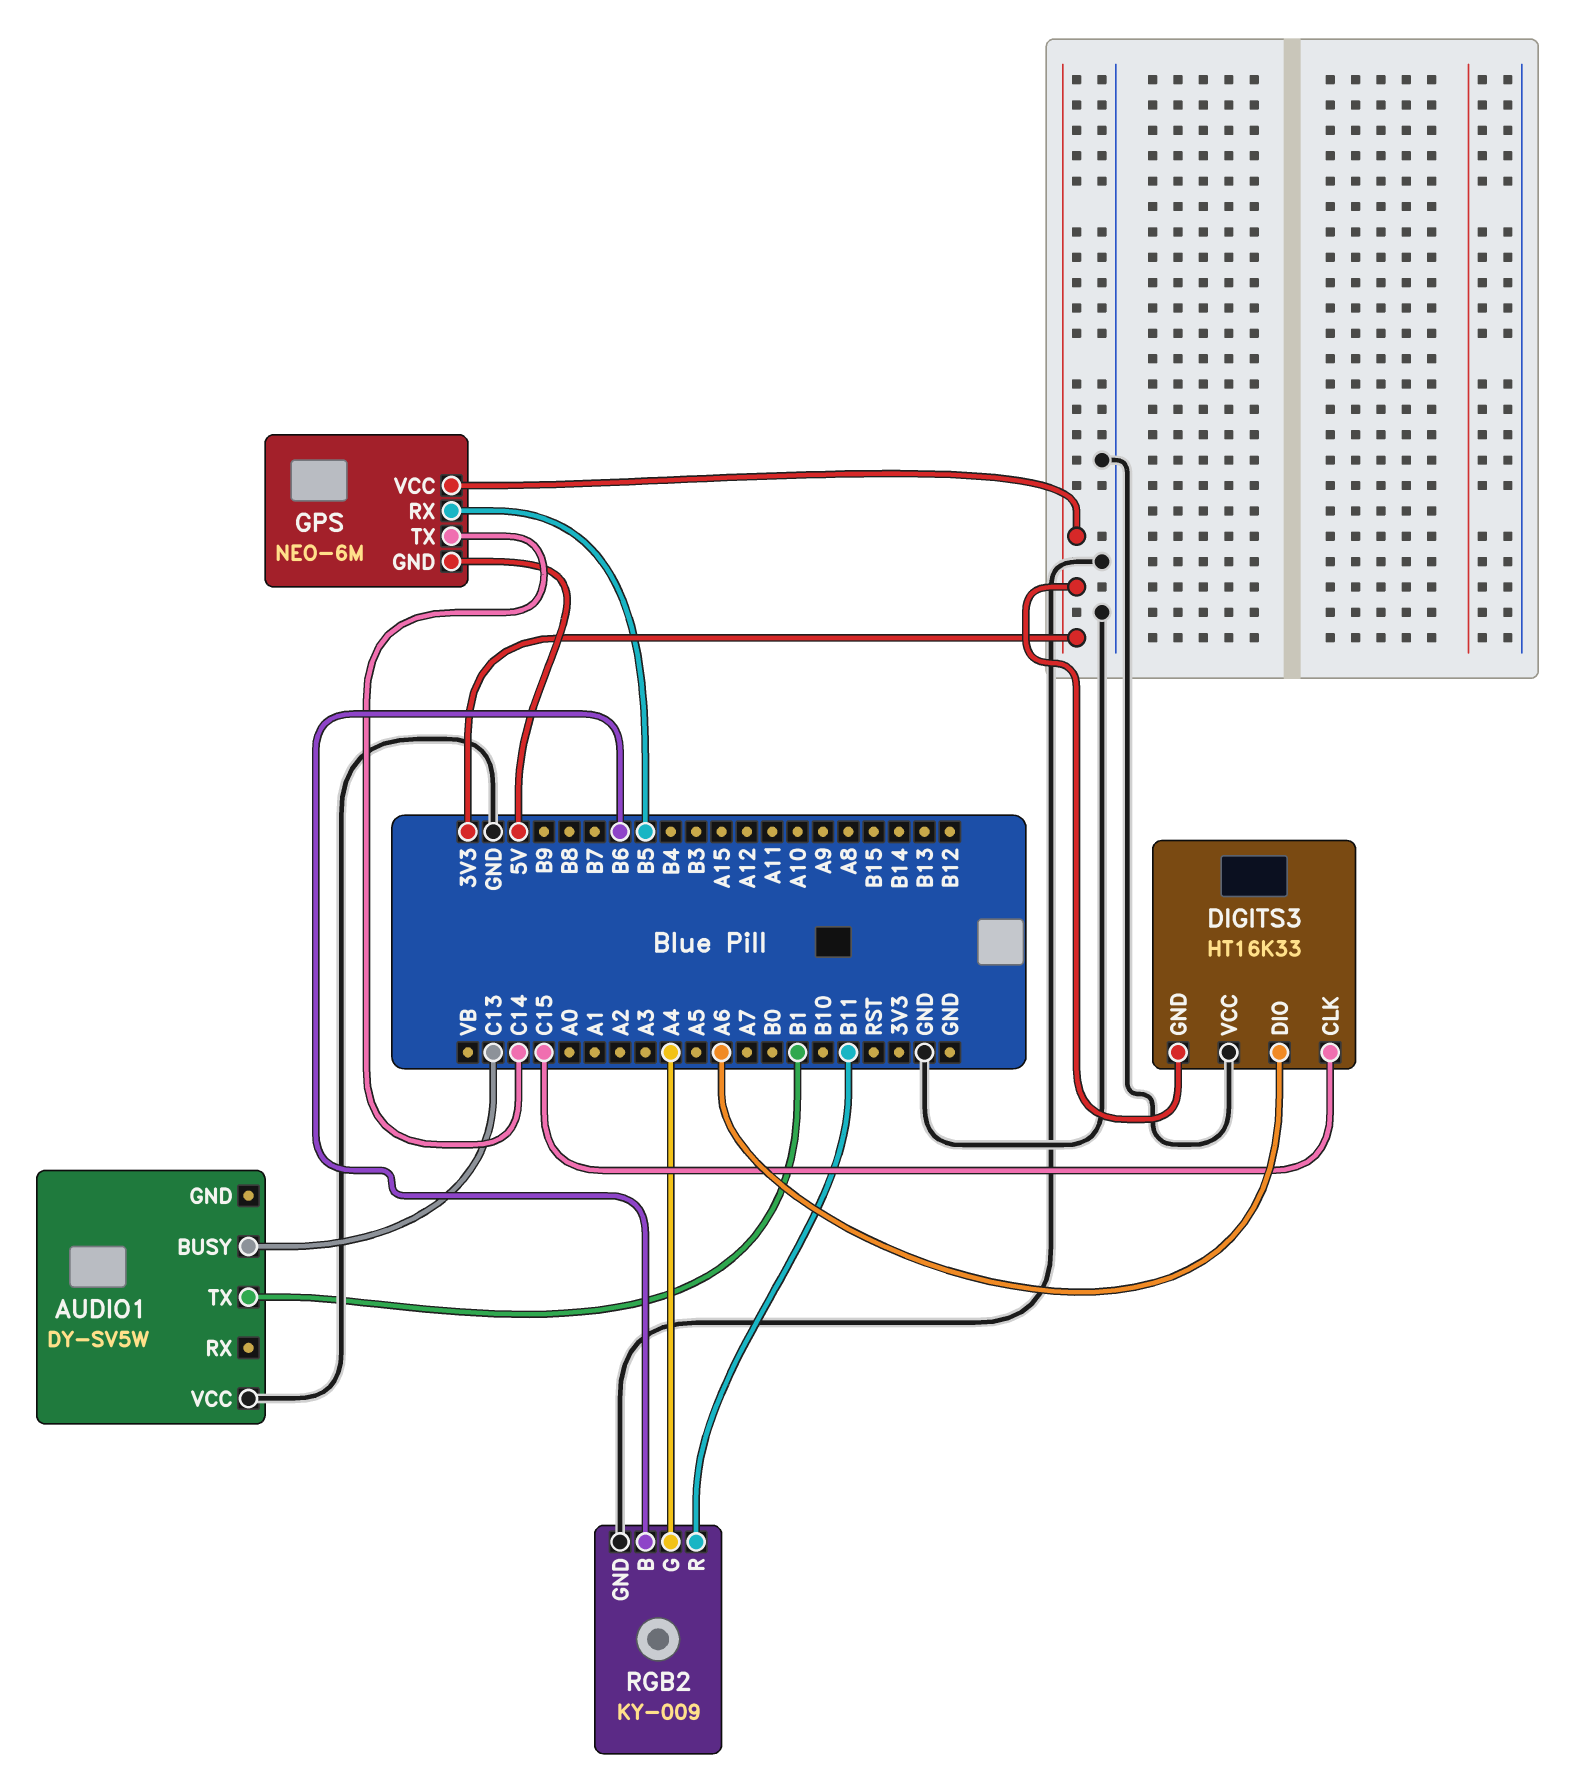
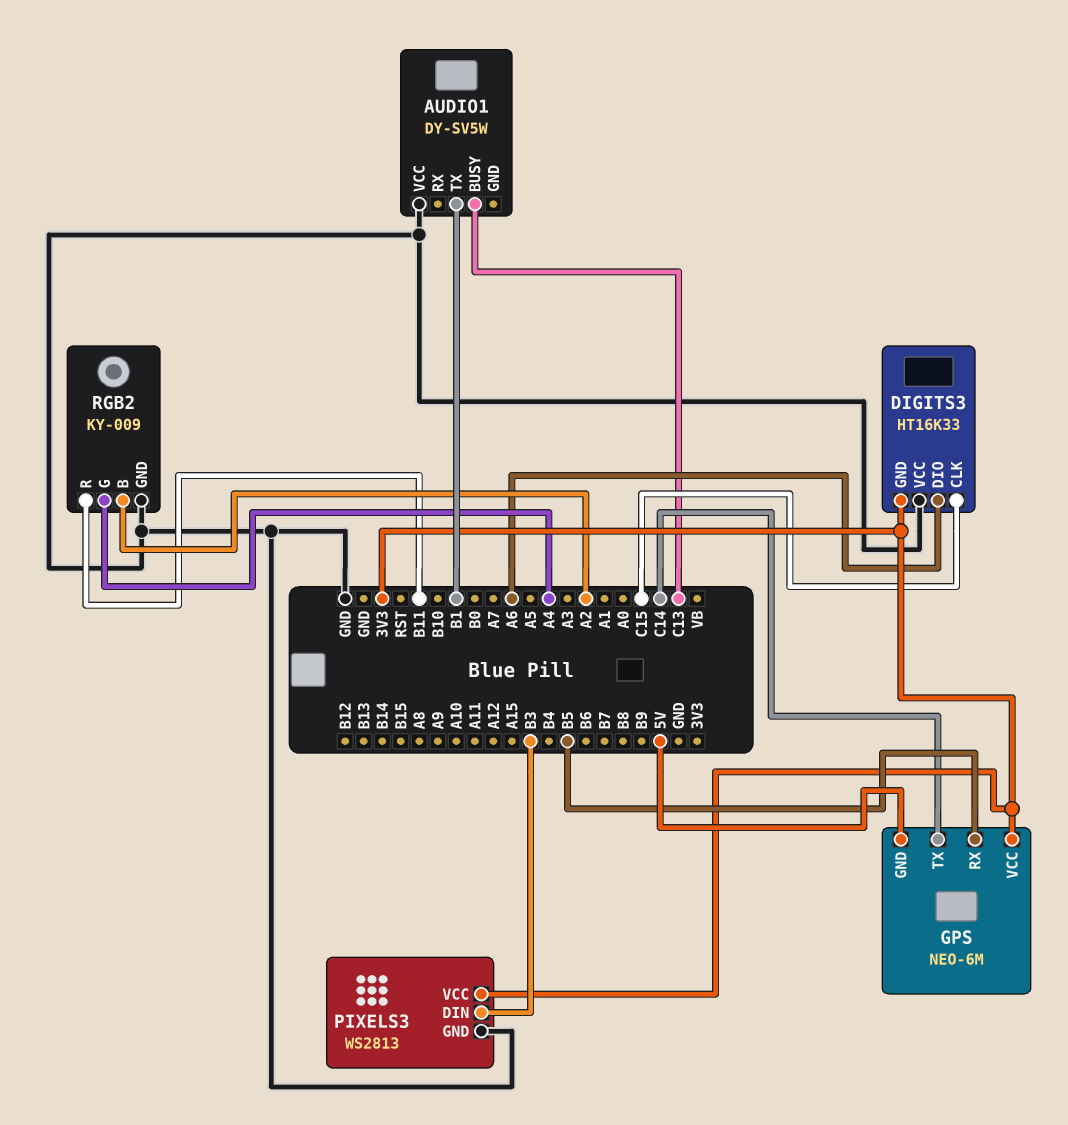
PIXELS3: none -> WS2813
PIXELS3 pin DIN: none -> B3
PIXELS3 pin GND: none -> GND
PIXELS3 pin VCC: none -> 3V3
RGB2 pin B: B6 -> A2

